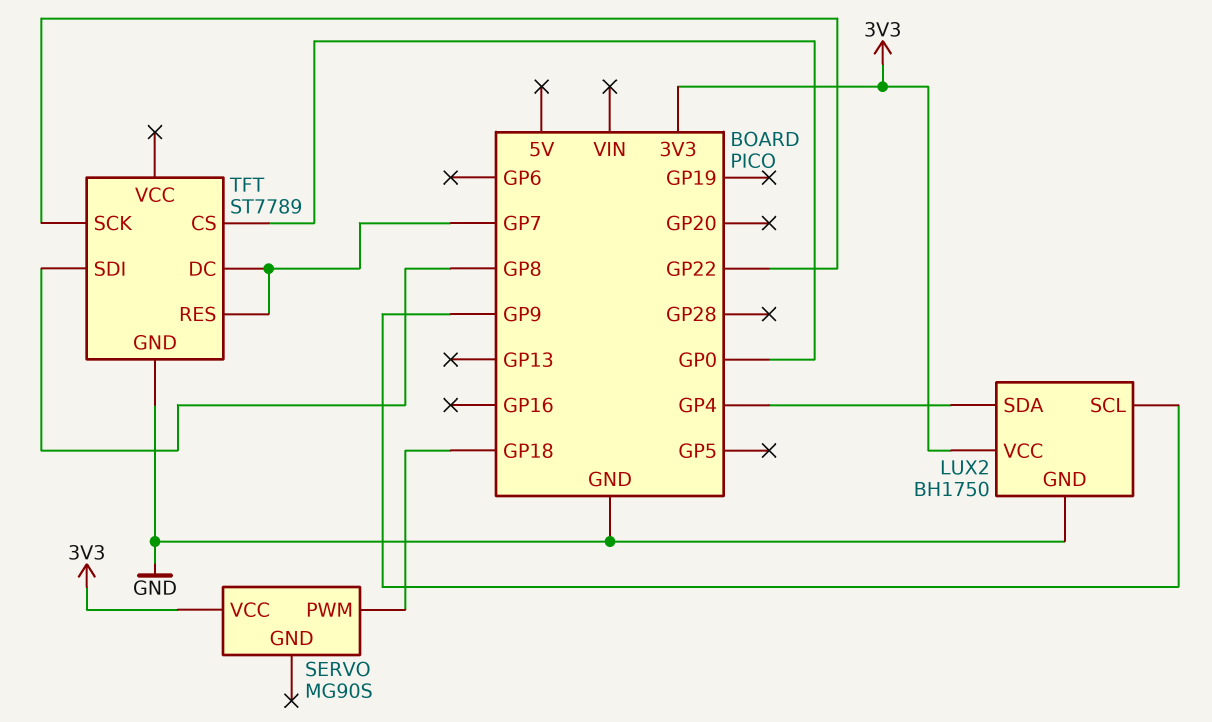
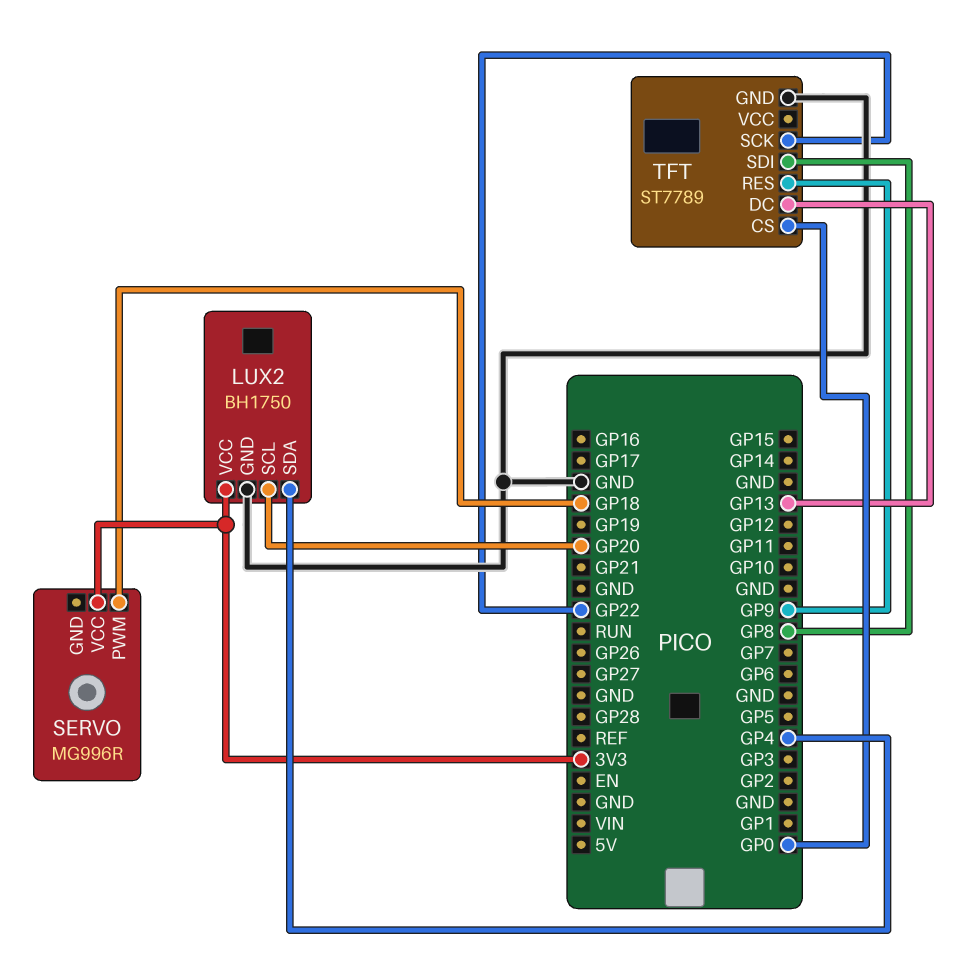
LUX2 pin SCL: GP9 -> GP20
SERVO: MG90S -> MG996R
TFT pin DC: GP7 -> GP13
TFT pin RES: GP7 -> GP9

